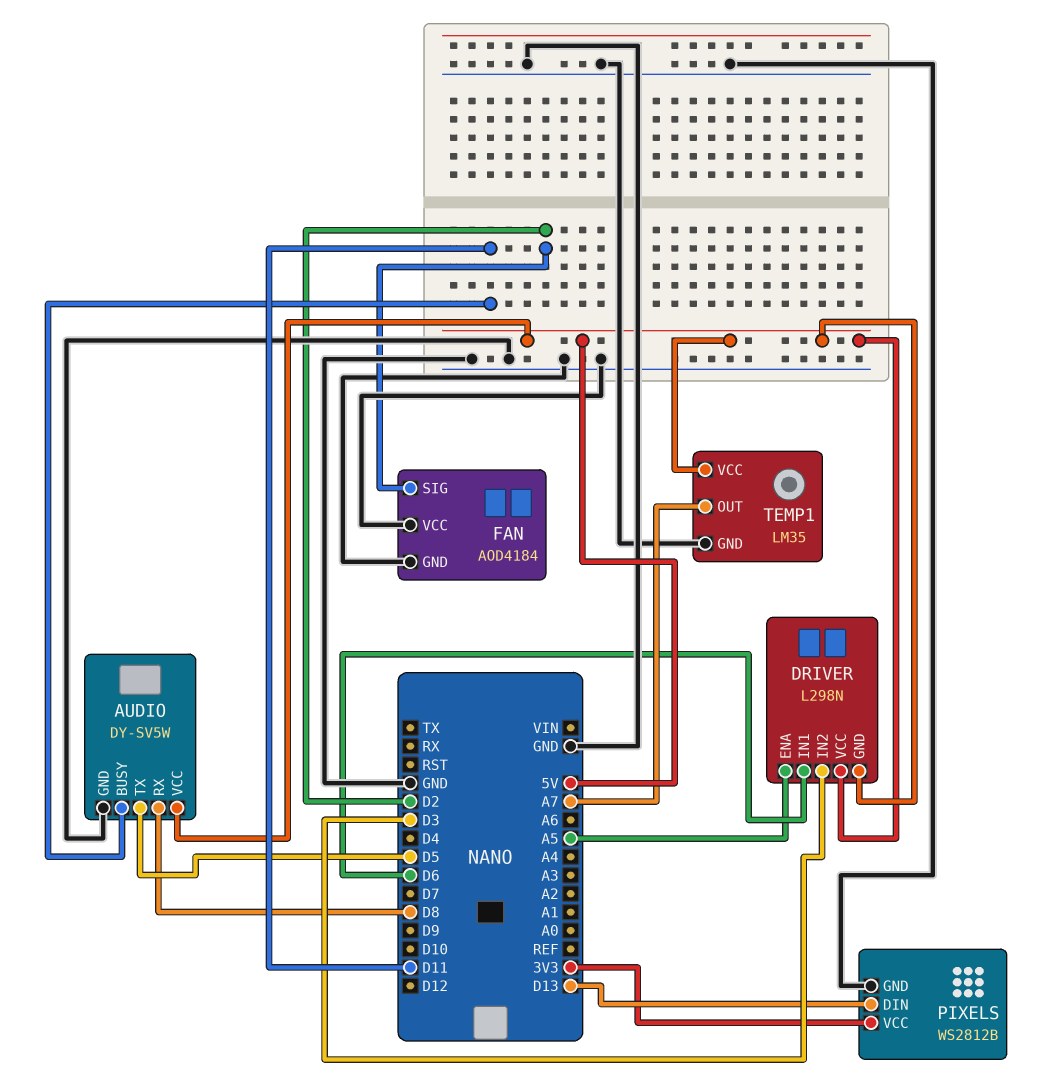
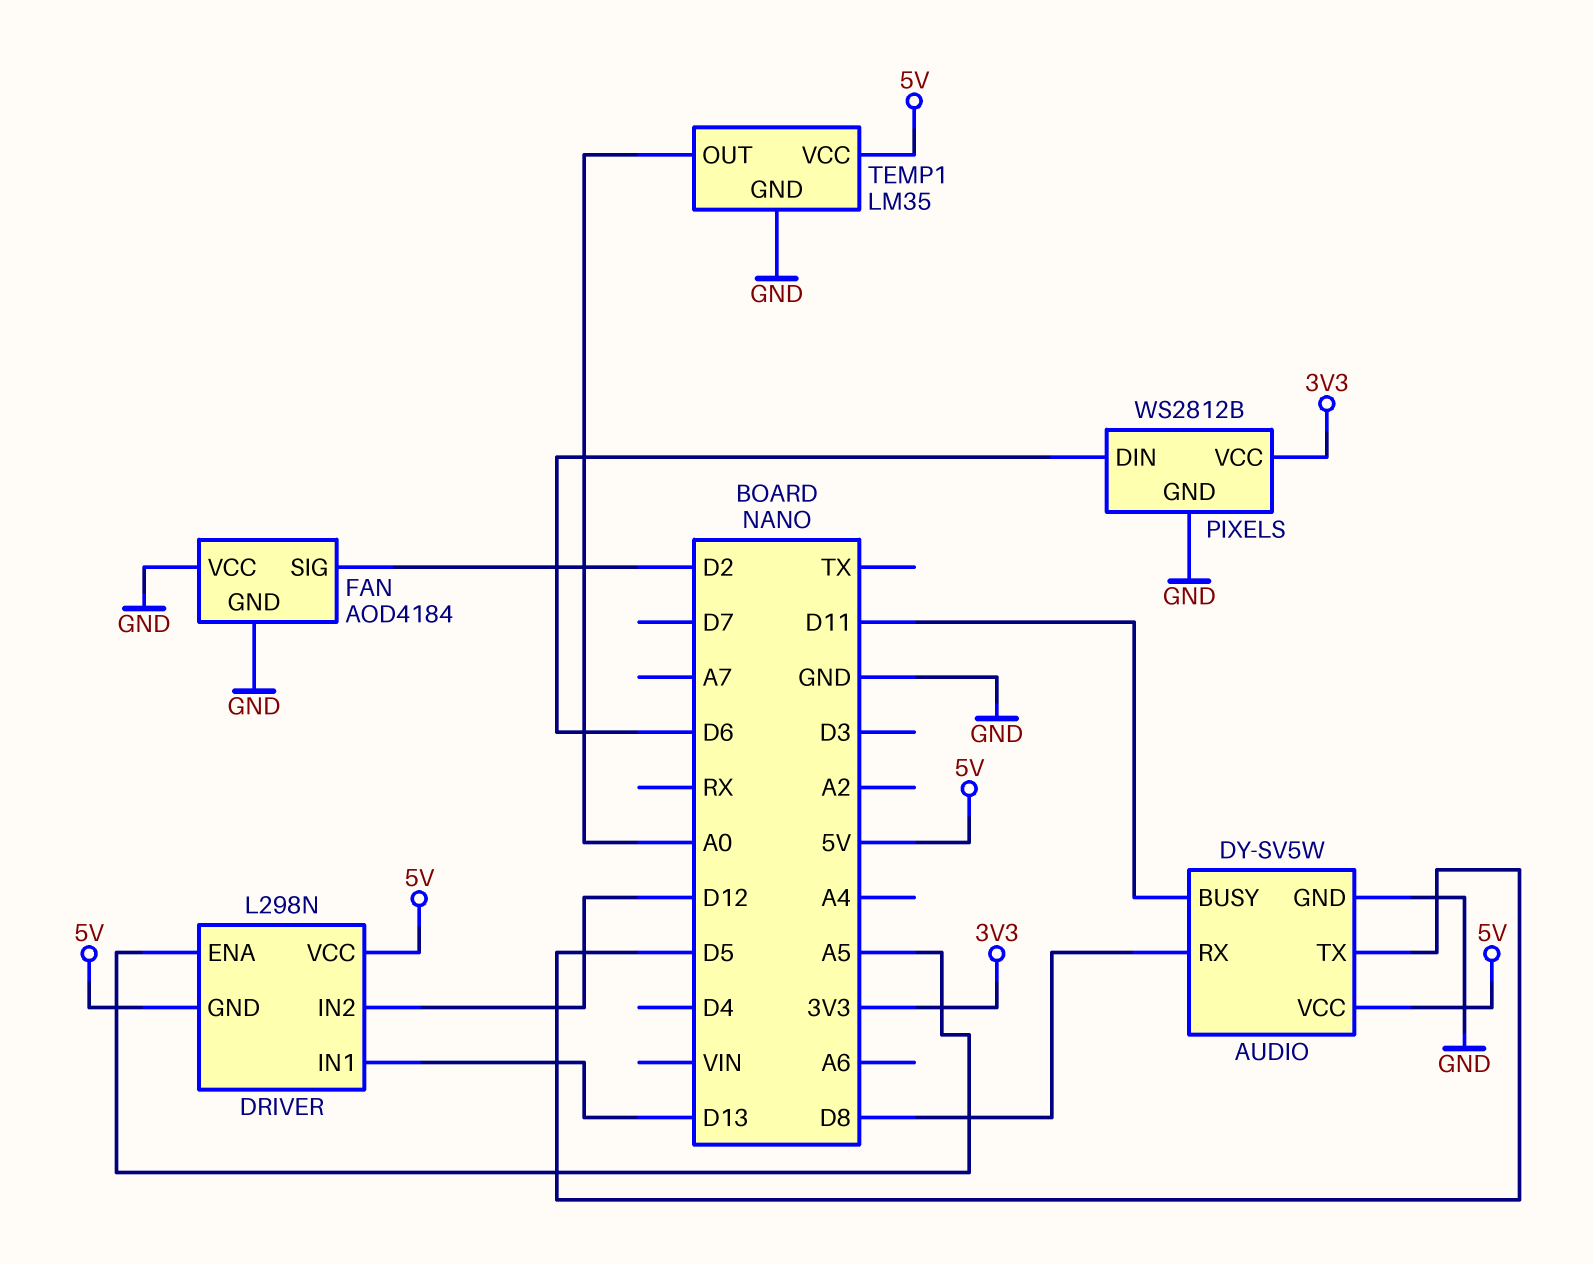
DRIVER pin IN1: D6 -> D13
DRIVER pin IN2: D3 -> D12
PIXELS pin DIN: D13 -> D6
TEMP1 pin OUT: A7 -> A0

